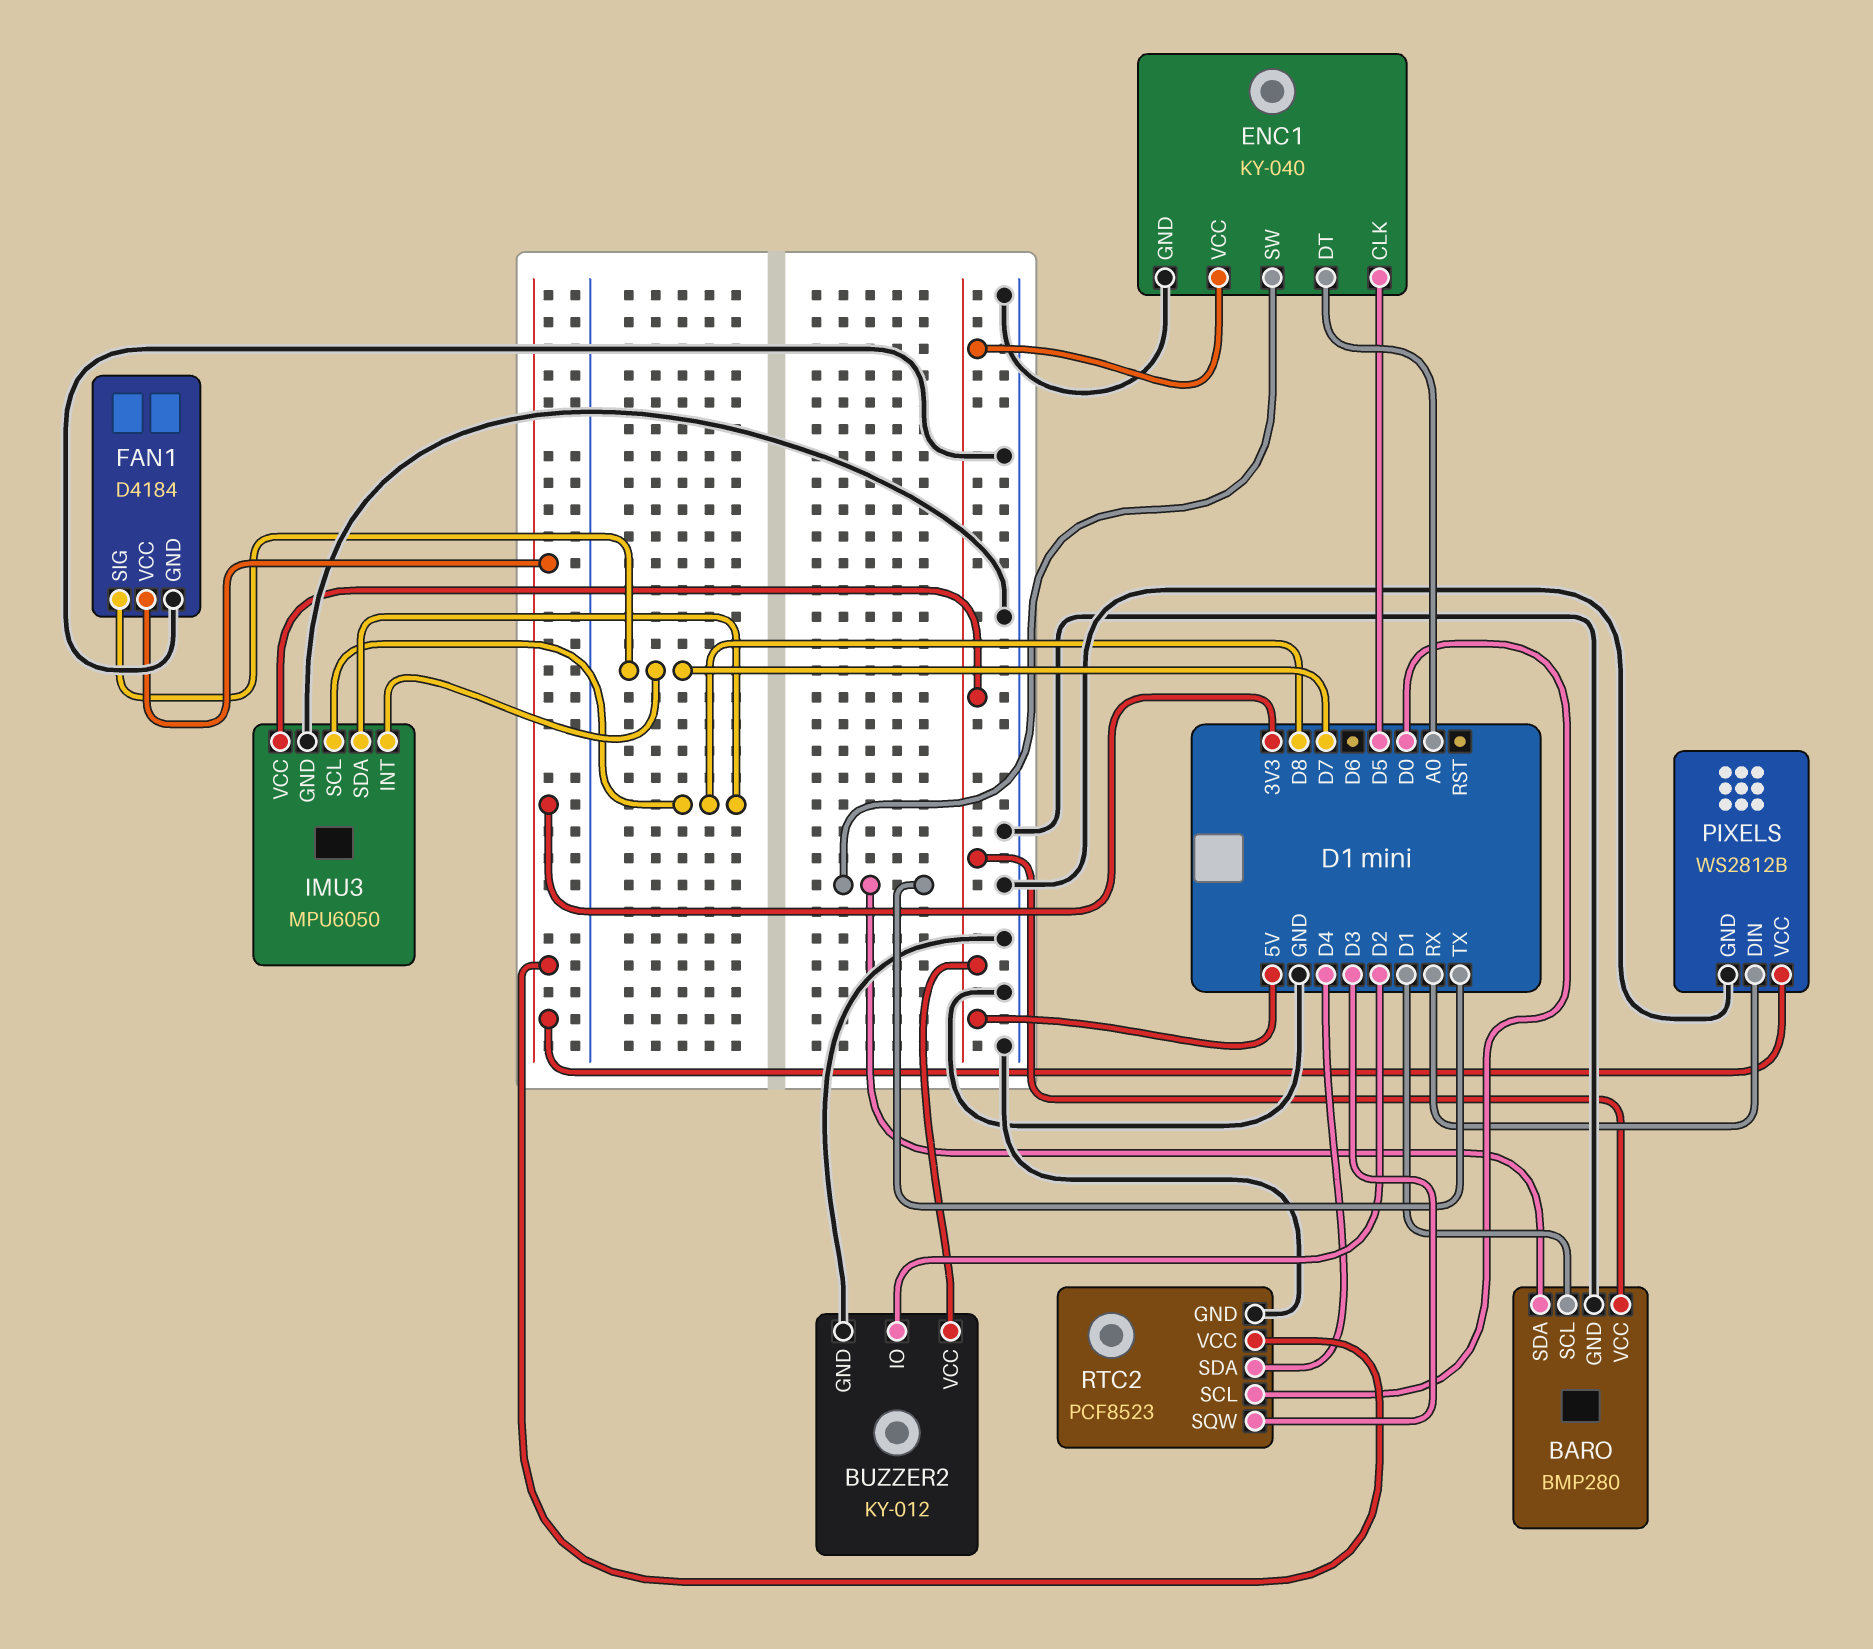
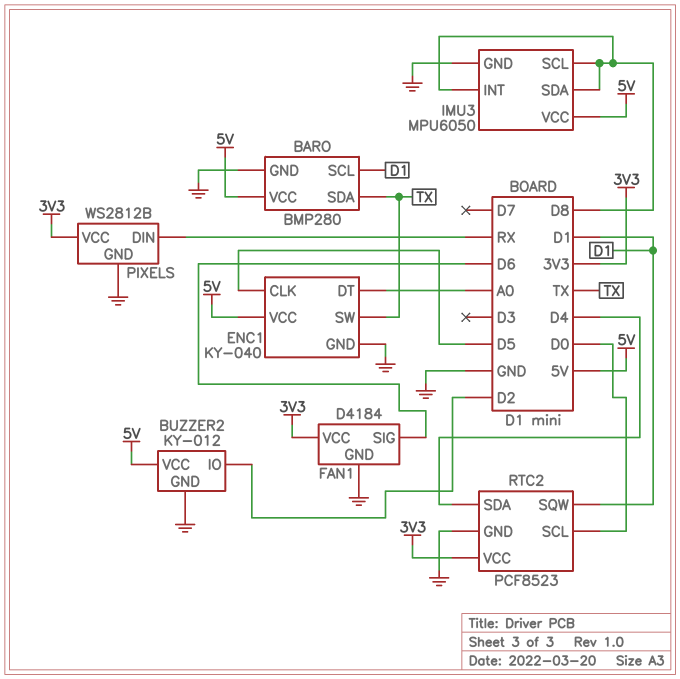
FAN1 pin SIG: D7 -> D6
IMU3 pin INT: D7 -> D8
RTC2 pin SQW: D3 -> D1

